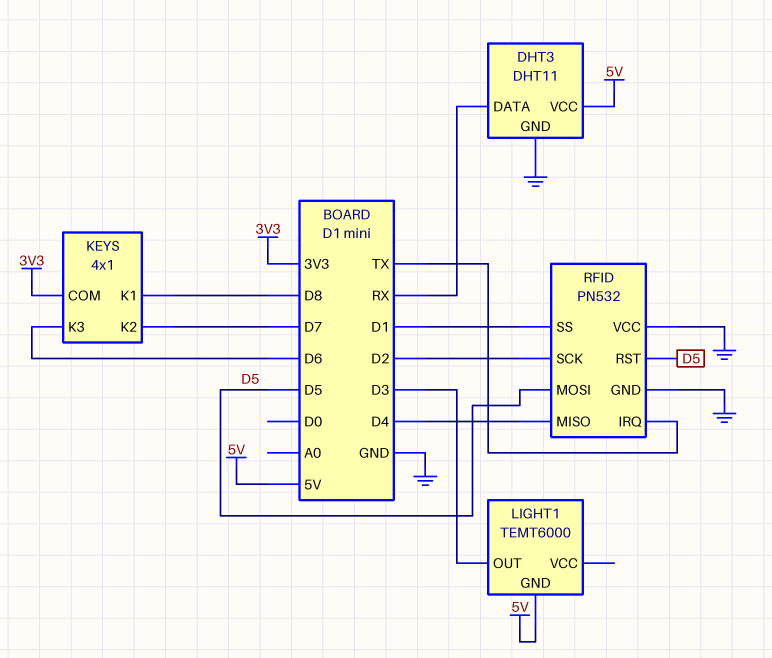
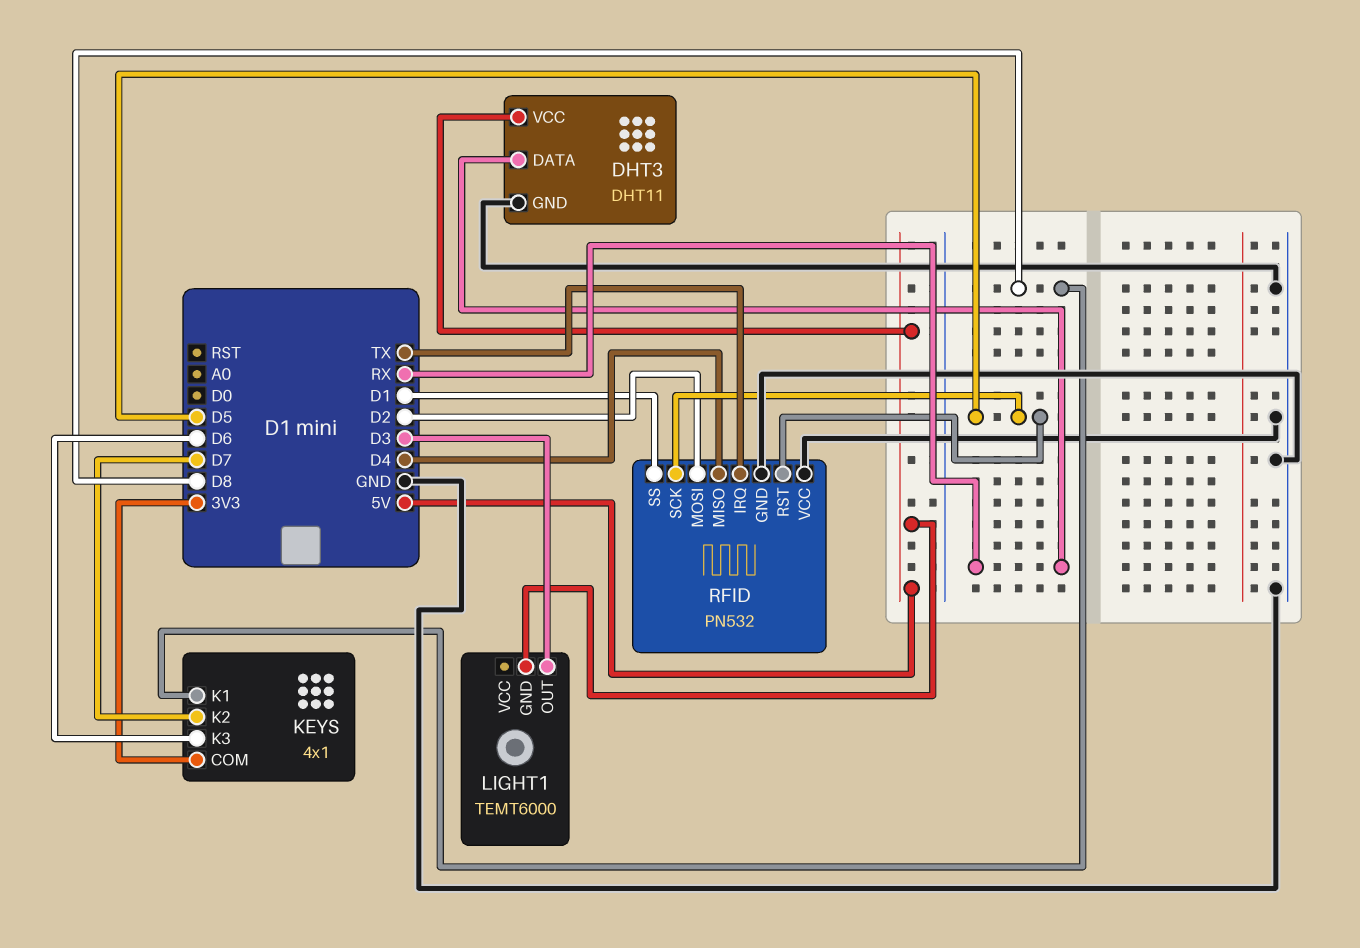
RFID pin MOSI: D5 -> D2
RFID pin SCK: D2 -> D5

